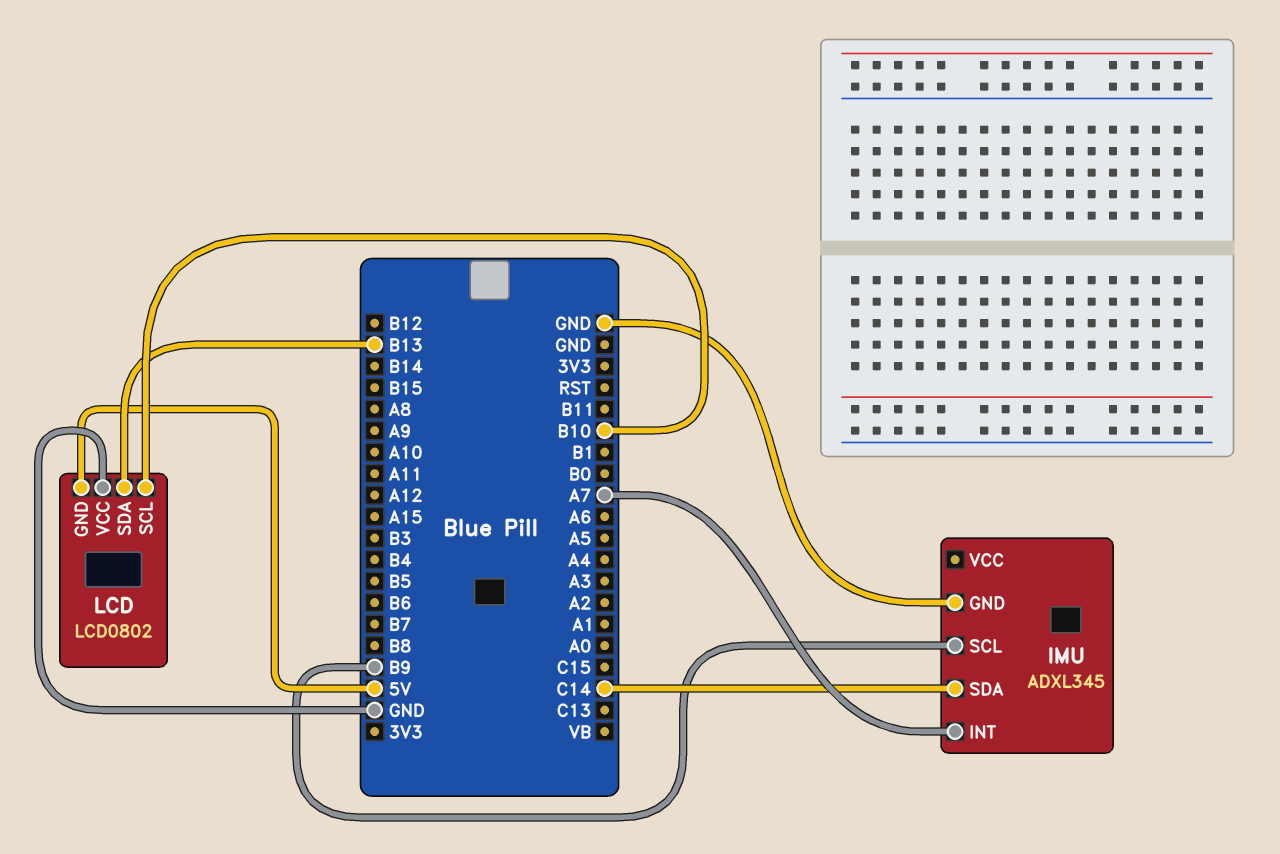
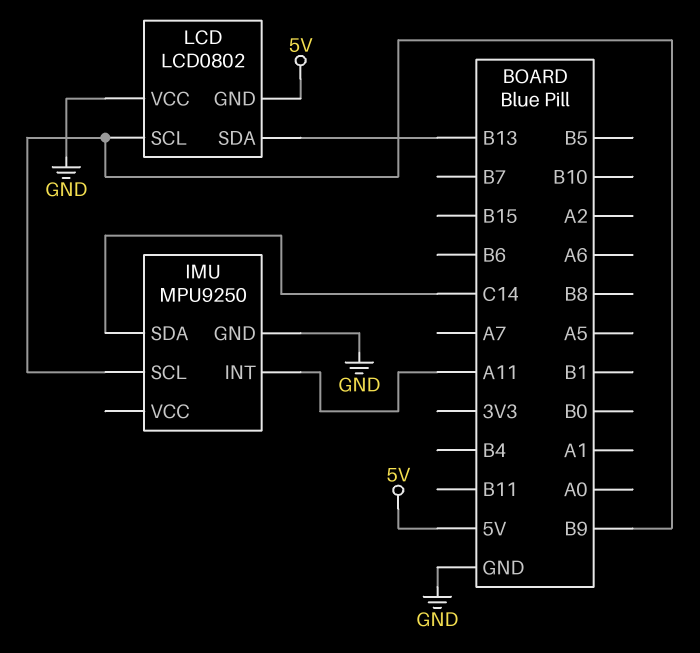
IMU: ADXL345 -> MPU9250
IMU pin INT: A7 -> A11
LCD pin SCL: B10 -> B9

